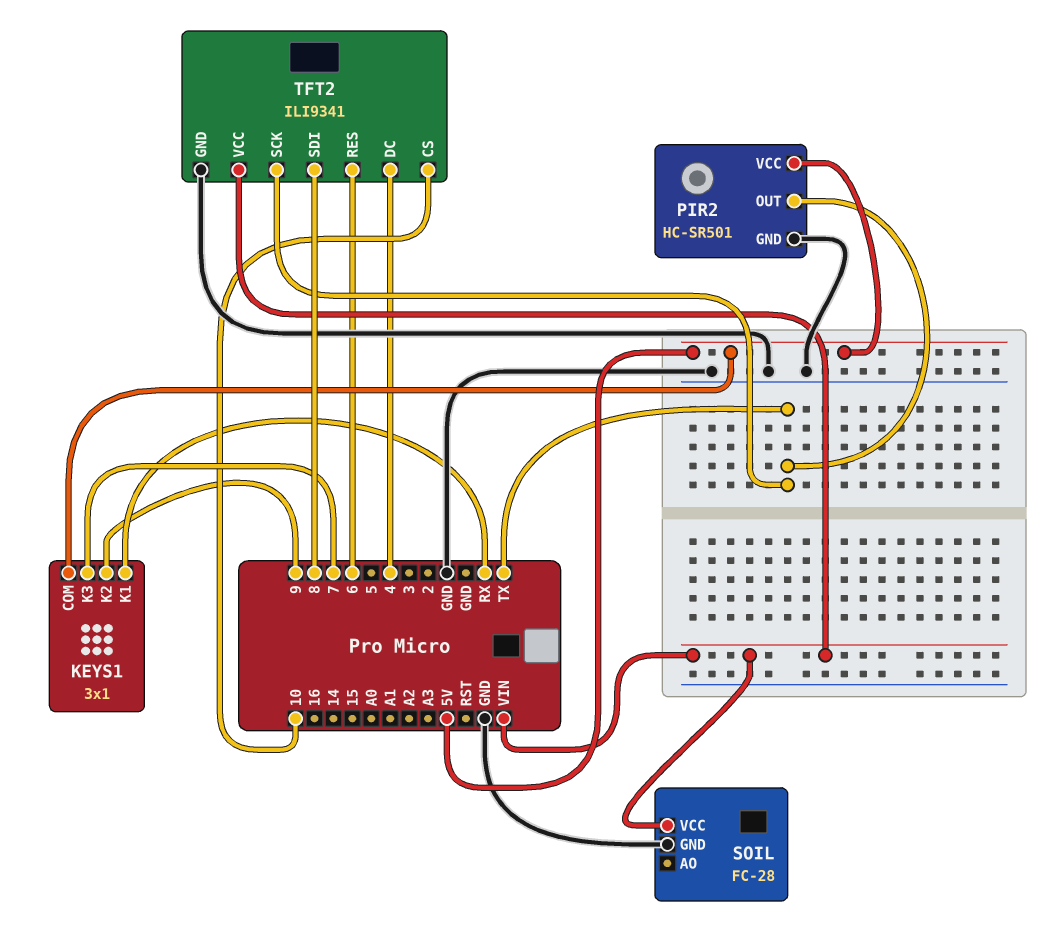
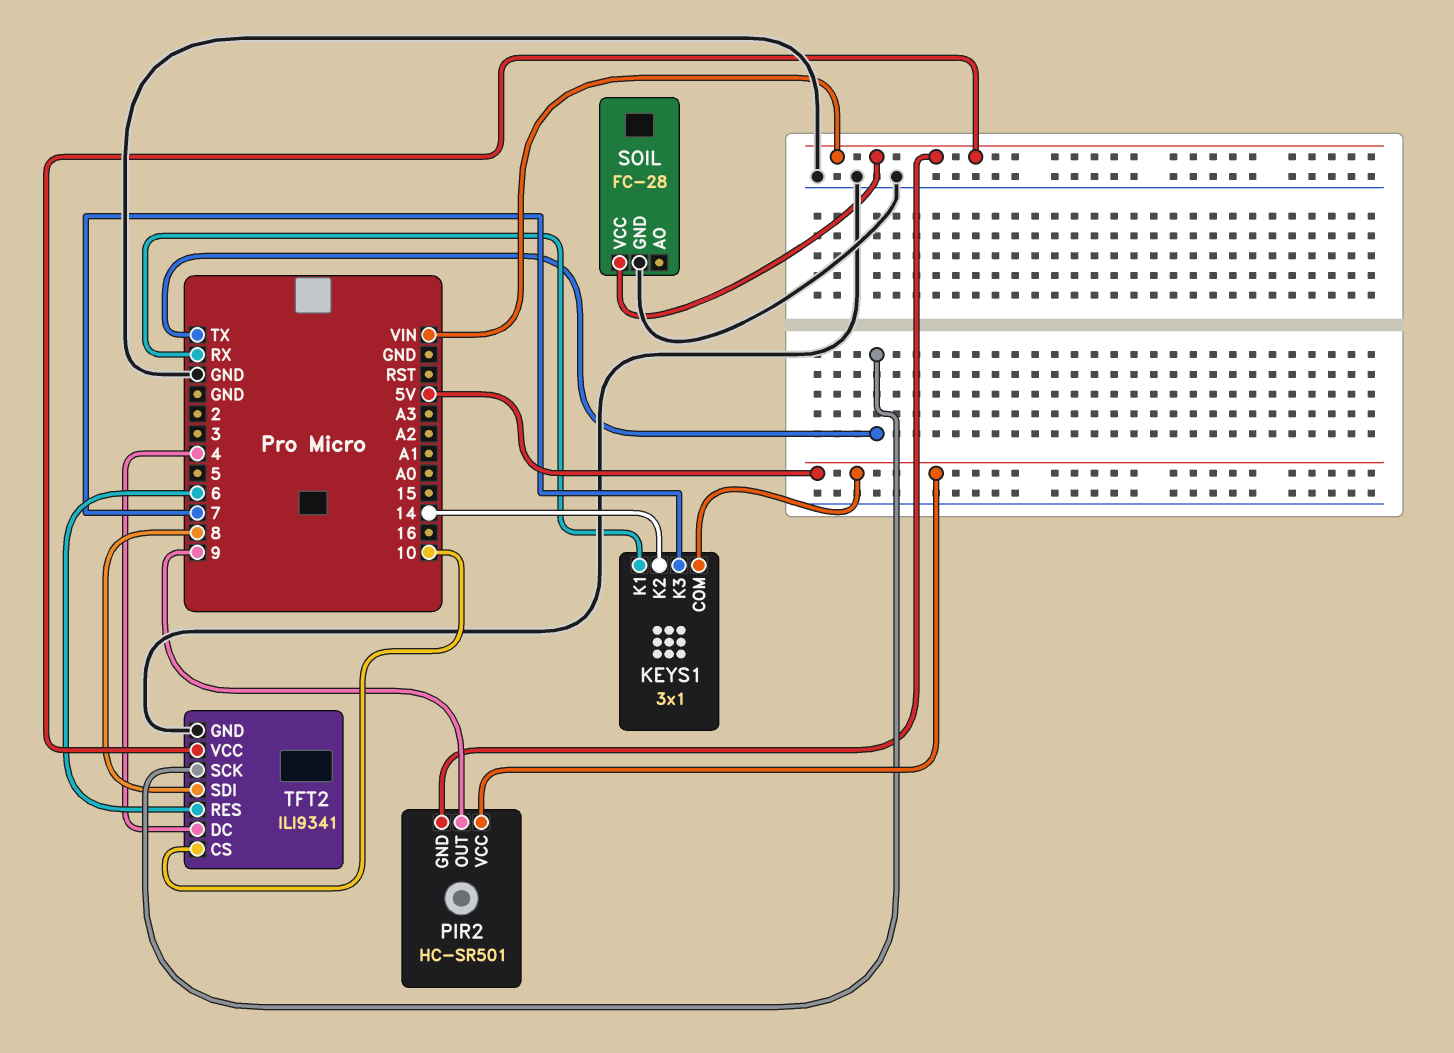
KEYS1 pin K2: 9 -> 14
PIR2 pin GND: GND -> VIN
PIR2 pin OUT: TX -> 9

